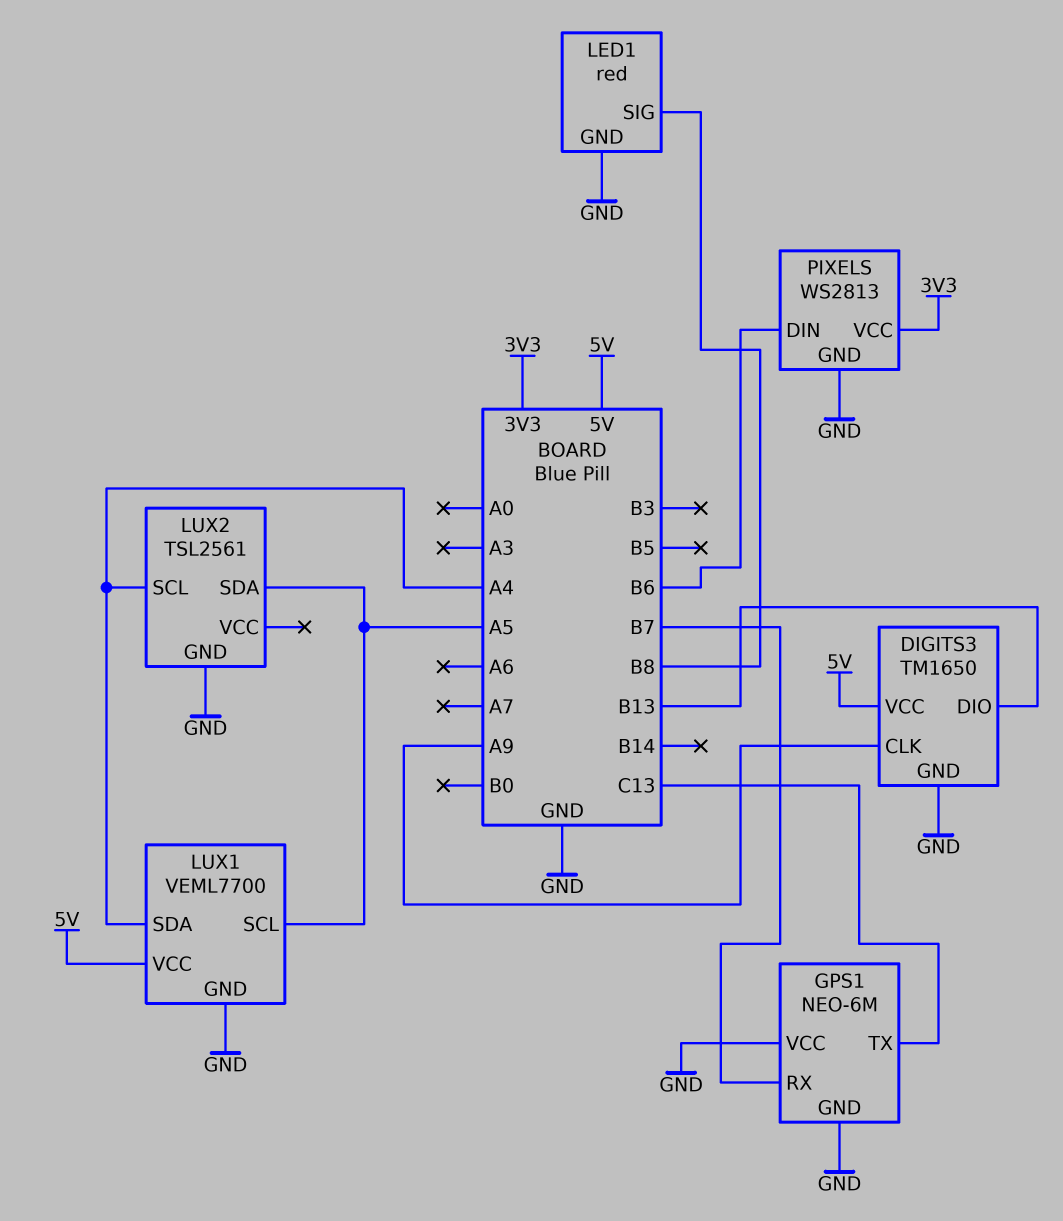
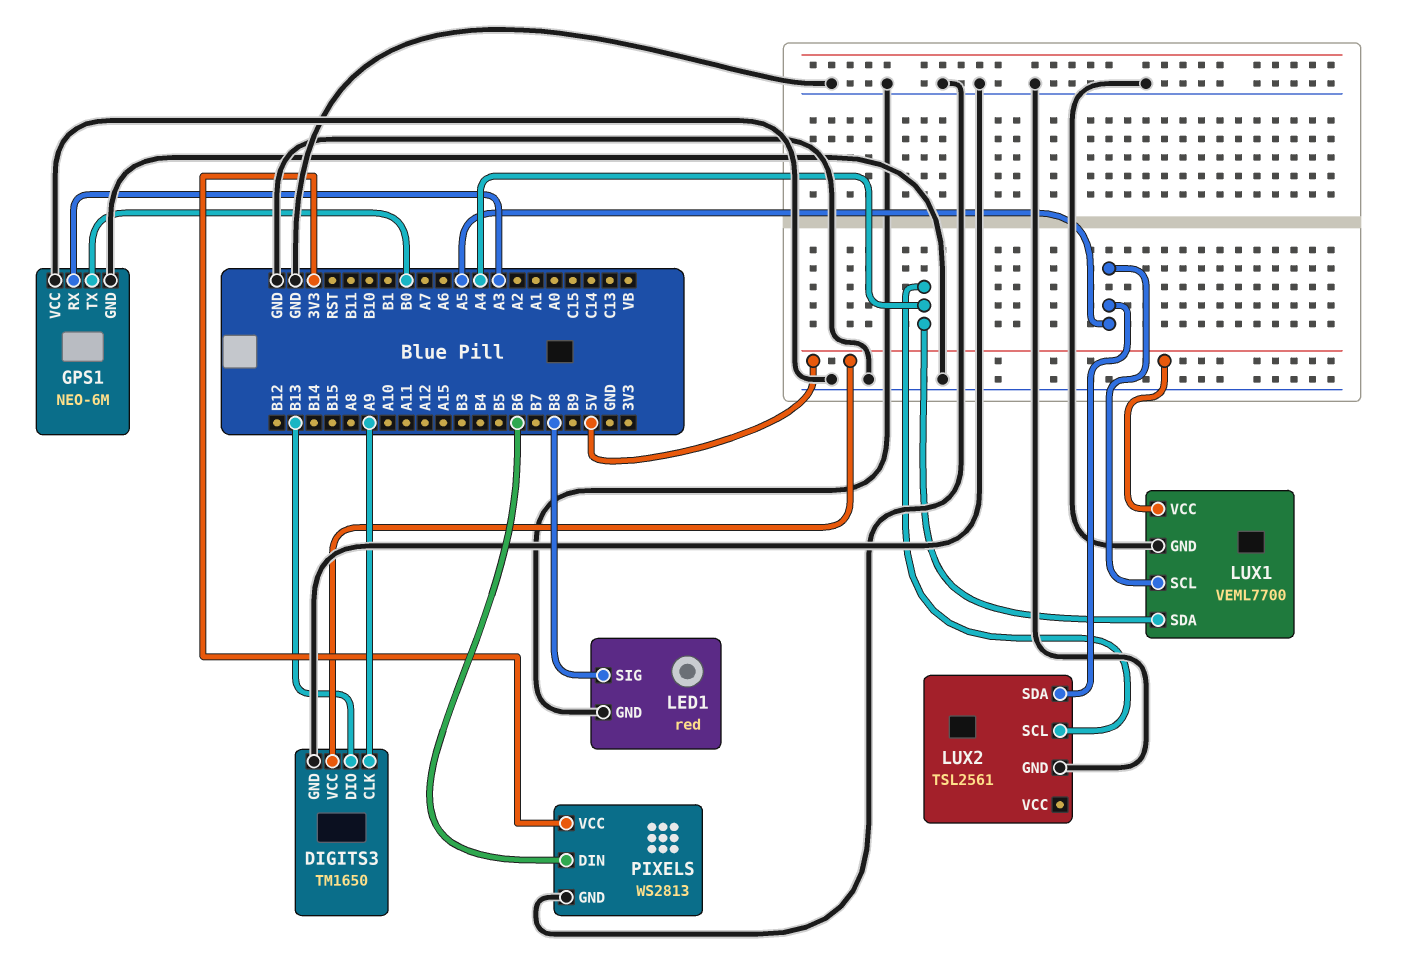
GPS1 pin RX: B7 -> A3
GPS1 pin TX: C13 -> B0

